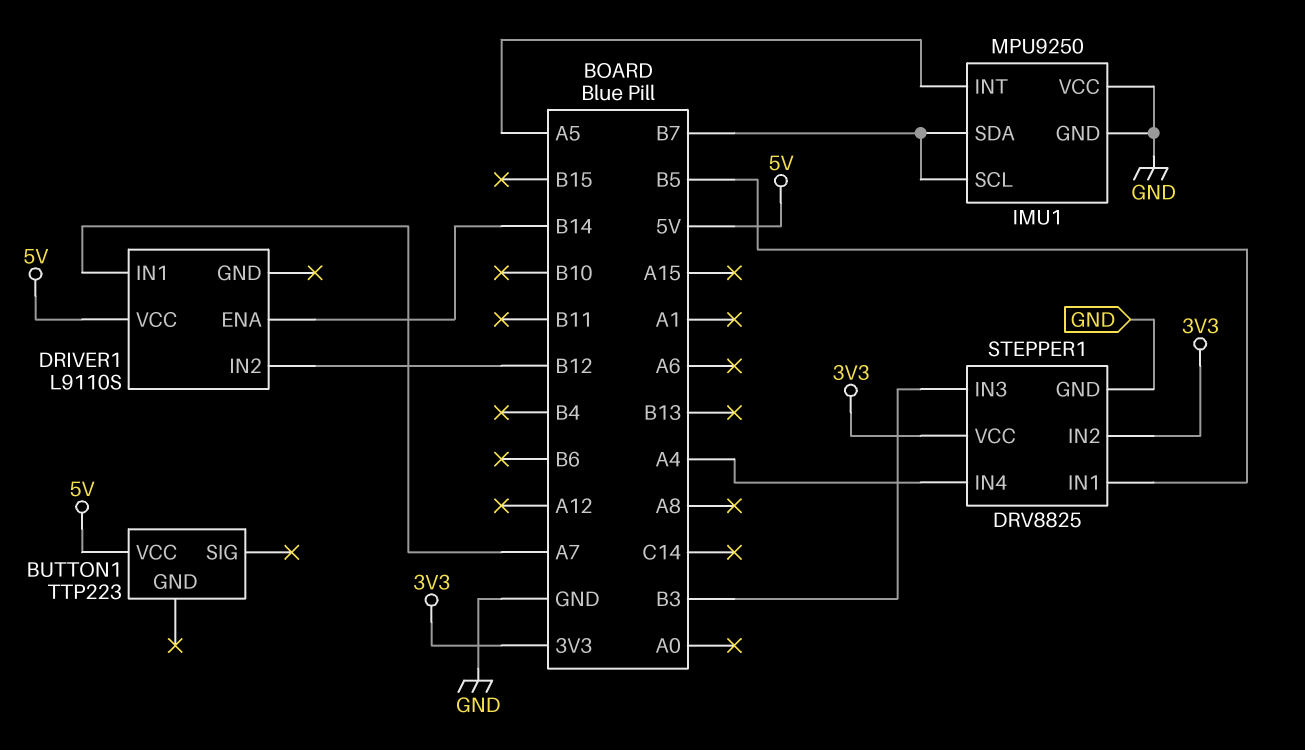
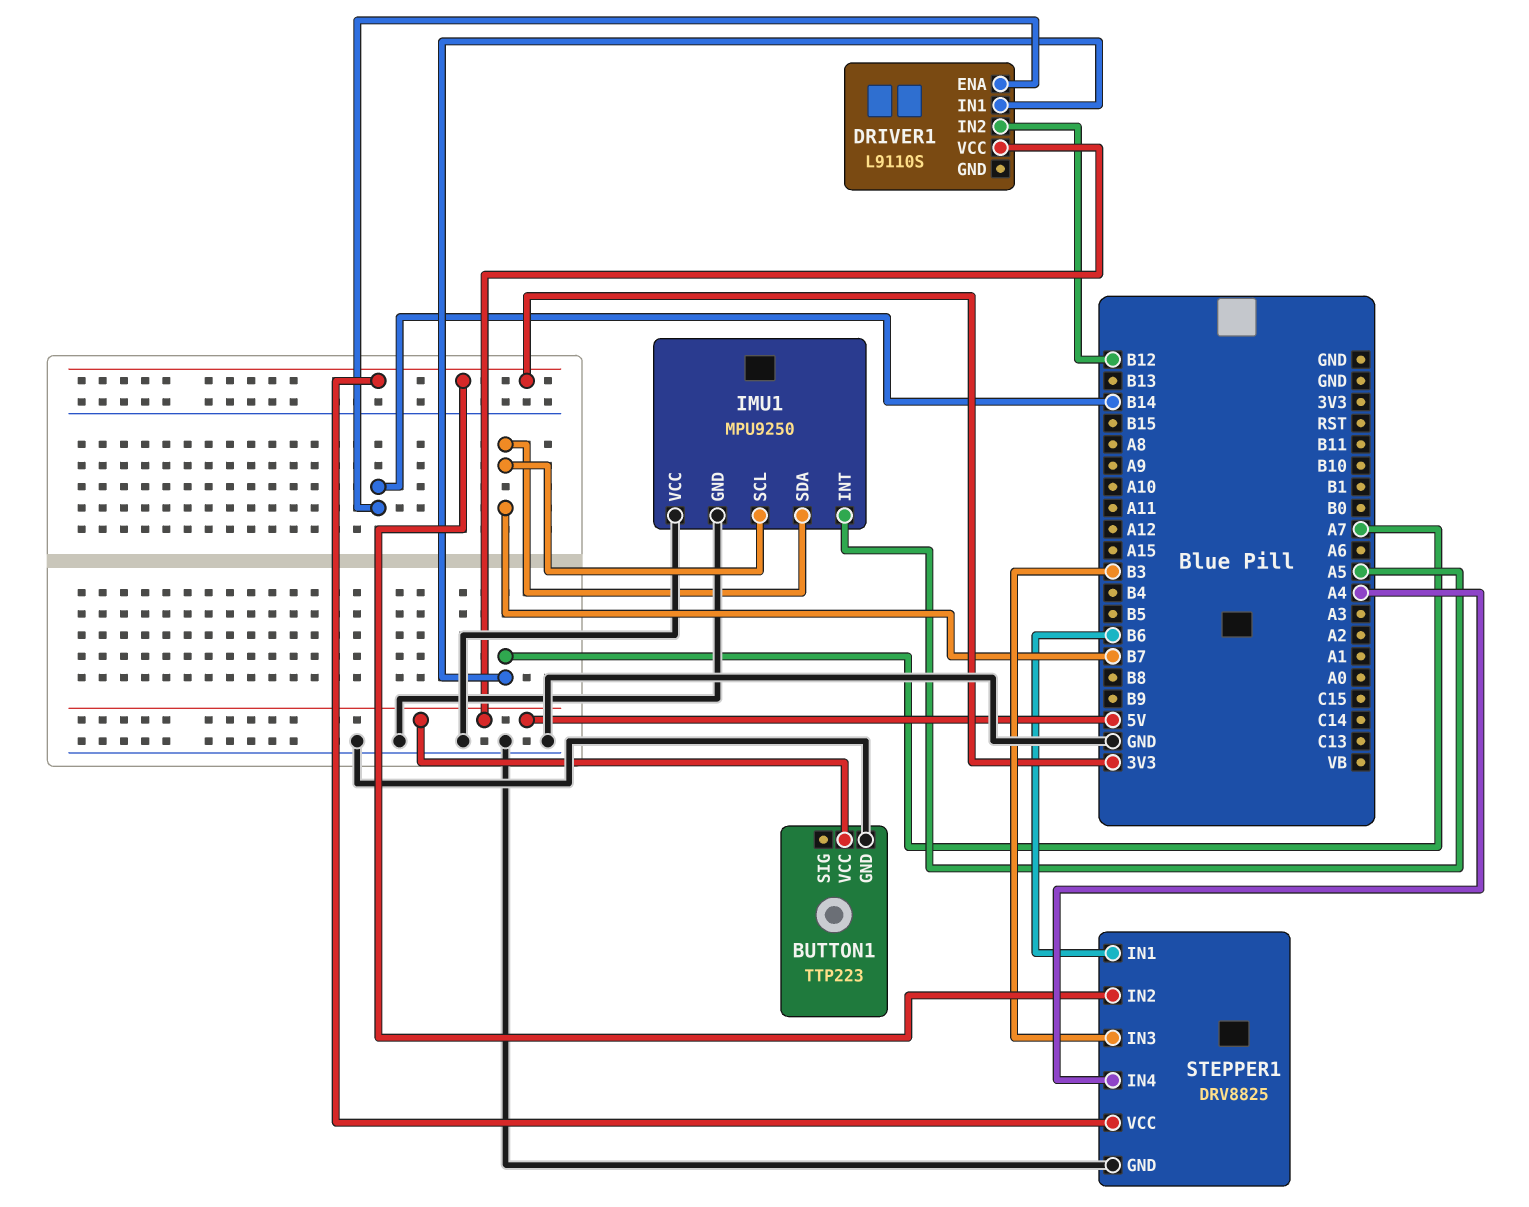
BUTTON1 pin GND: none -> GND
STEPPER1 pin IN1: B5 -> B6

